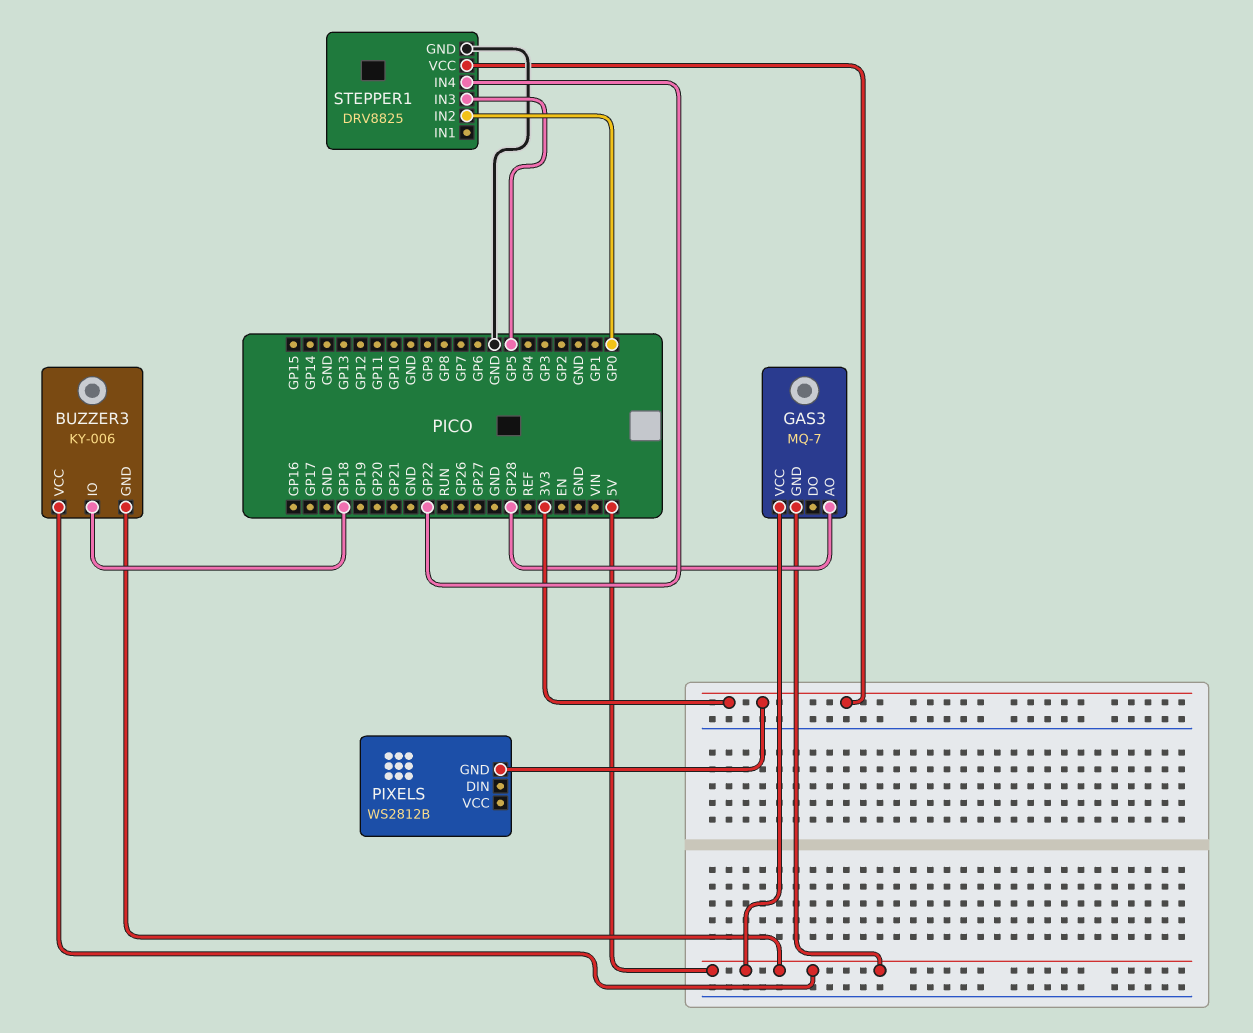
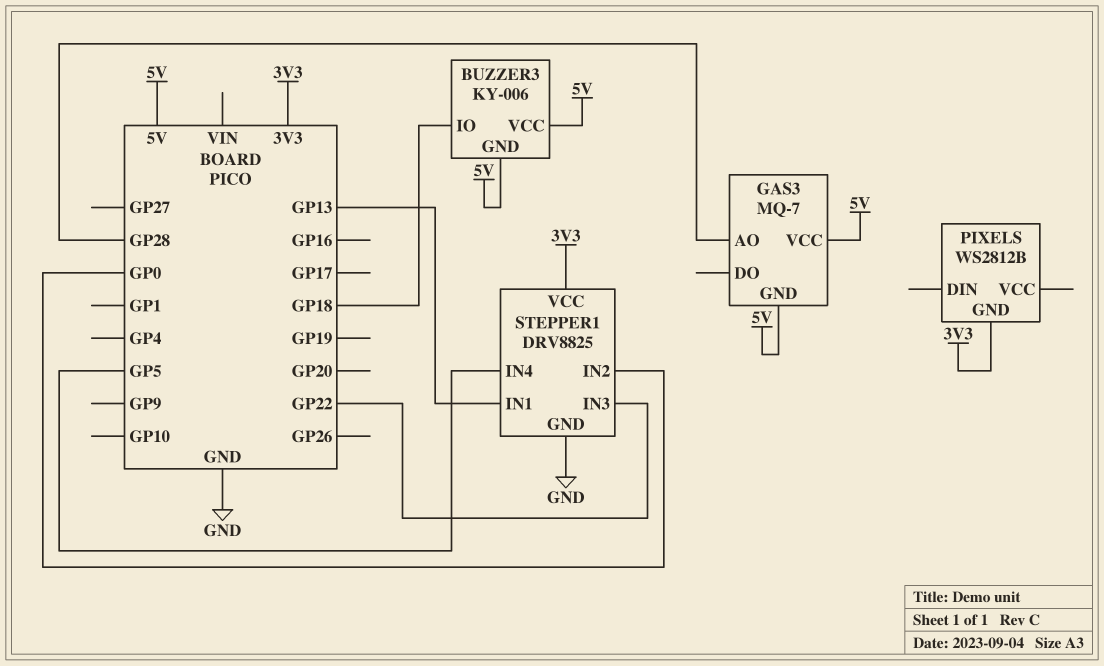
STEPPER1 pin IN1: none -> GP13
STEPPER1 pin IN3: GP5 -> GP22
STEPPER1 pin IN4: GP22 -> GP5

